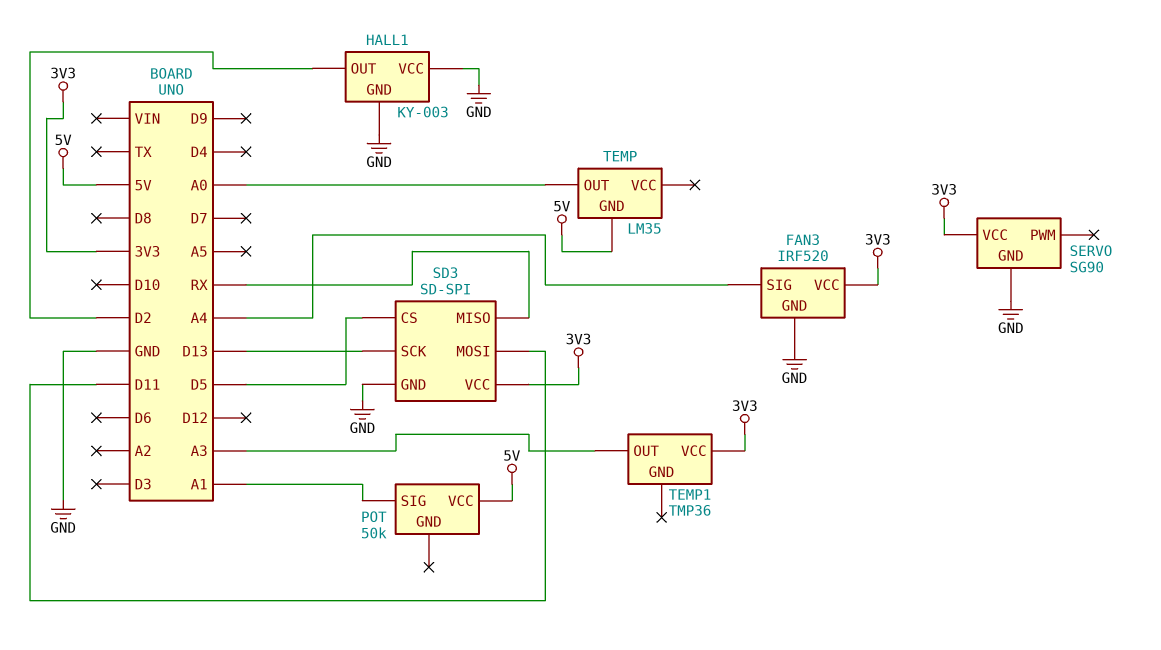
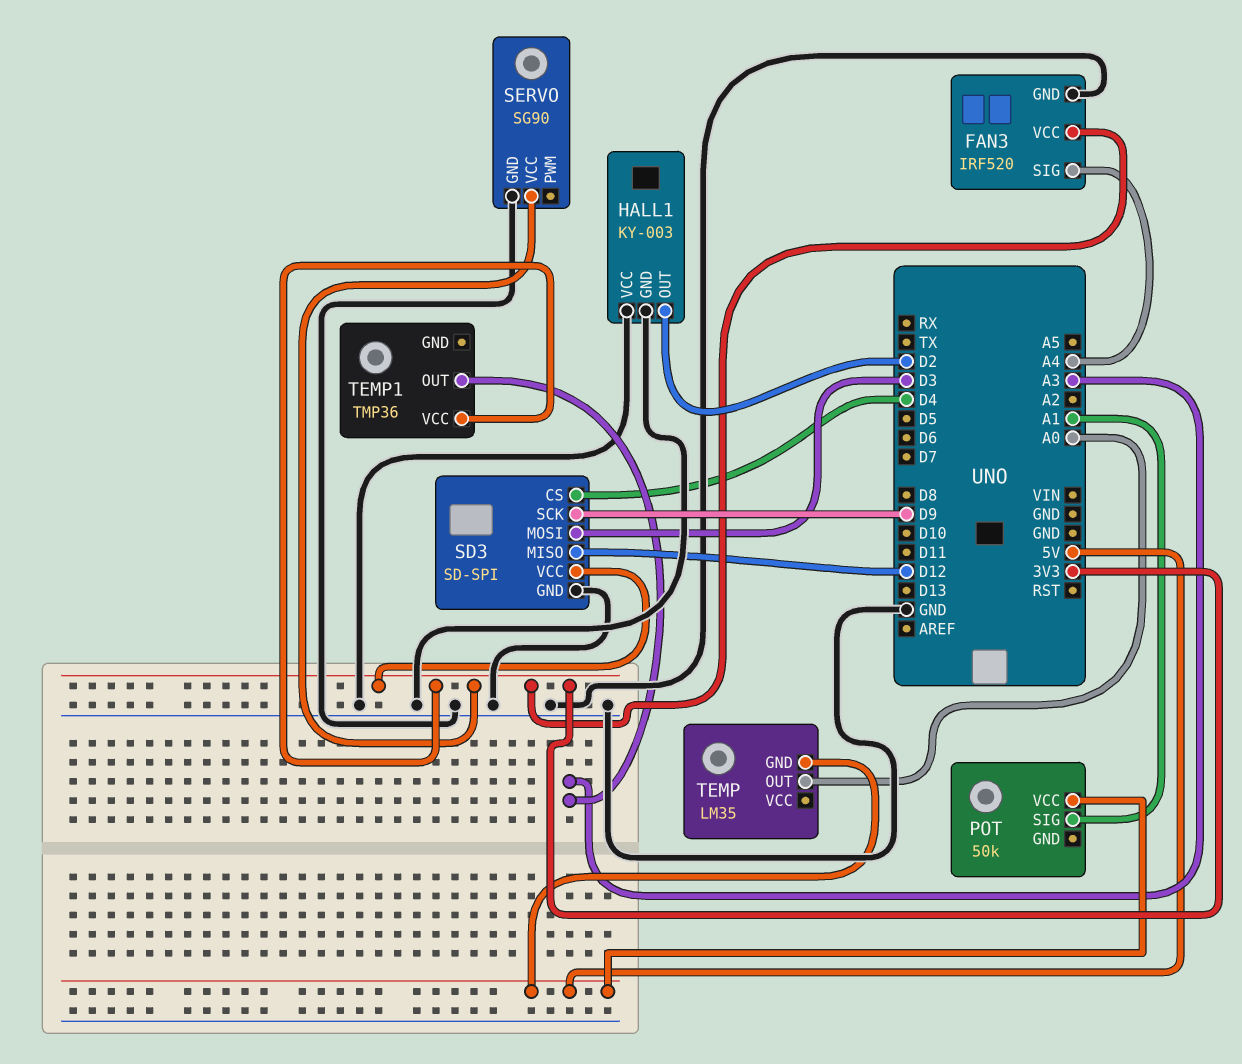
SD3 pin CS: D5 -> D4
SD3 pin MISO: RX -> D12
SD3 pin MOSI: D11 -> D3
SD3 pin SCK: D13 -> D9

